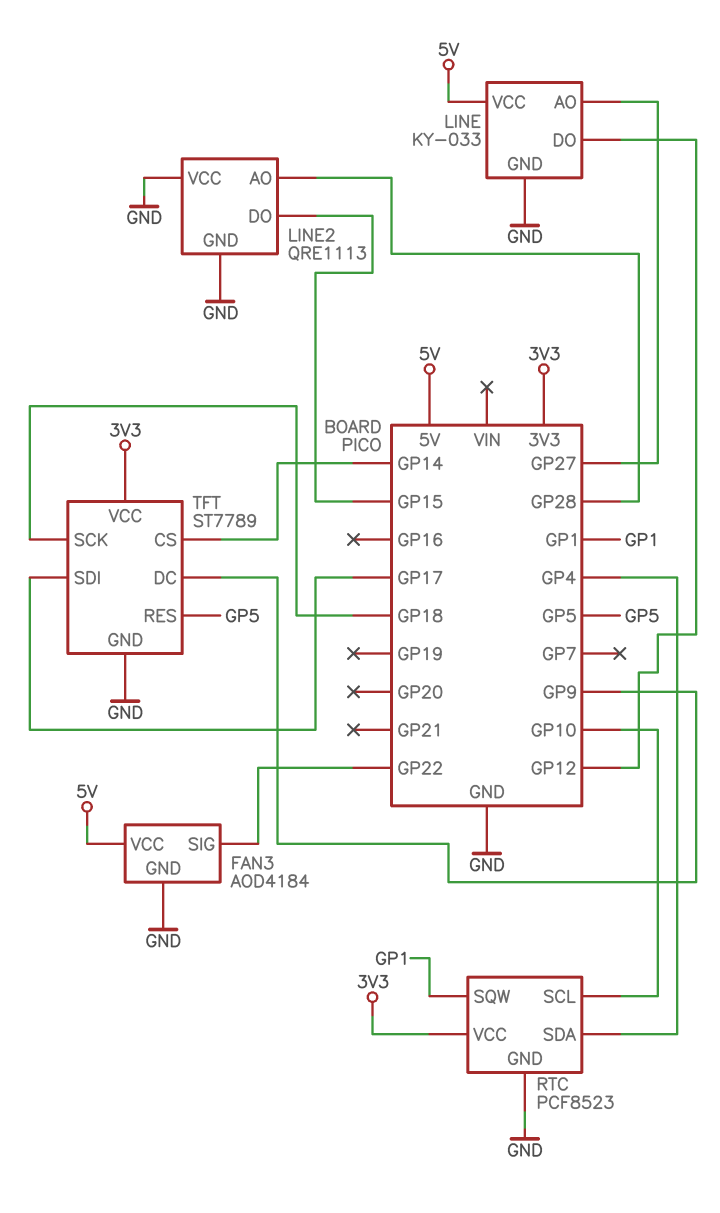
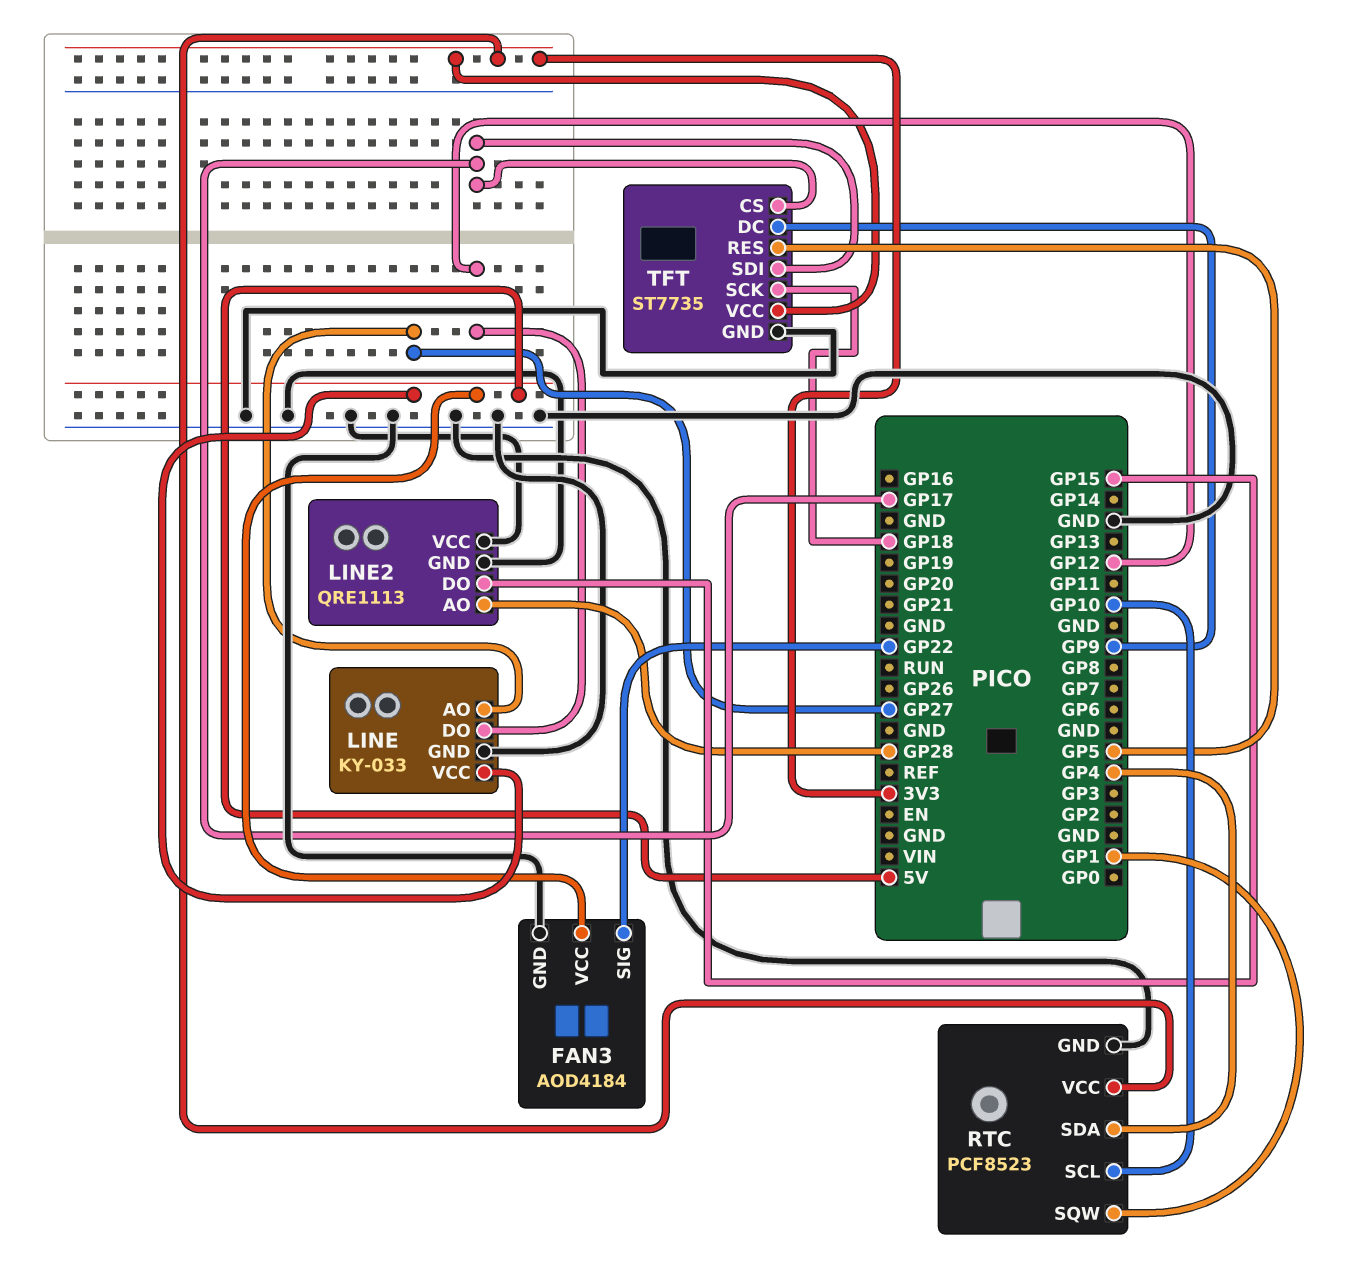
TFT: ST7789 -> ST7735
TFT pin CS: GP14 -> GP17

